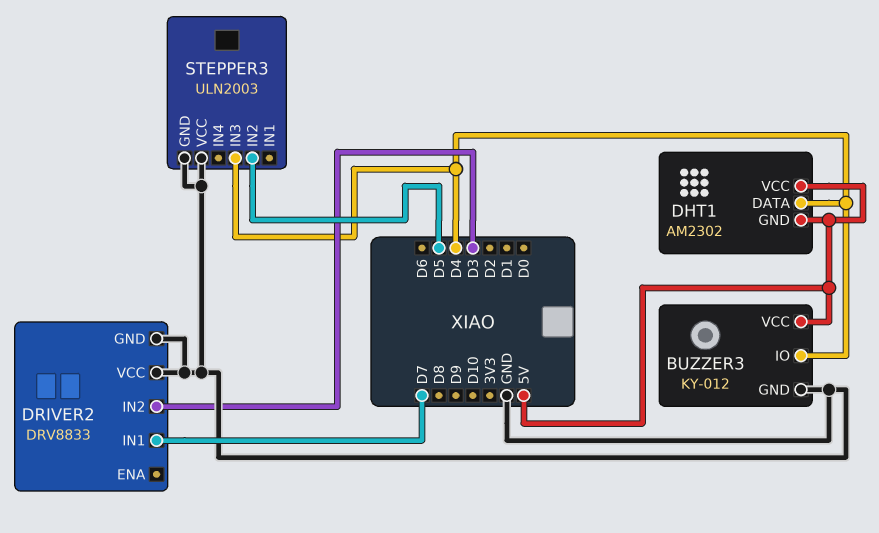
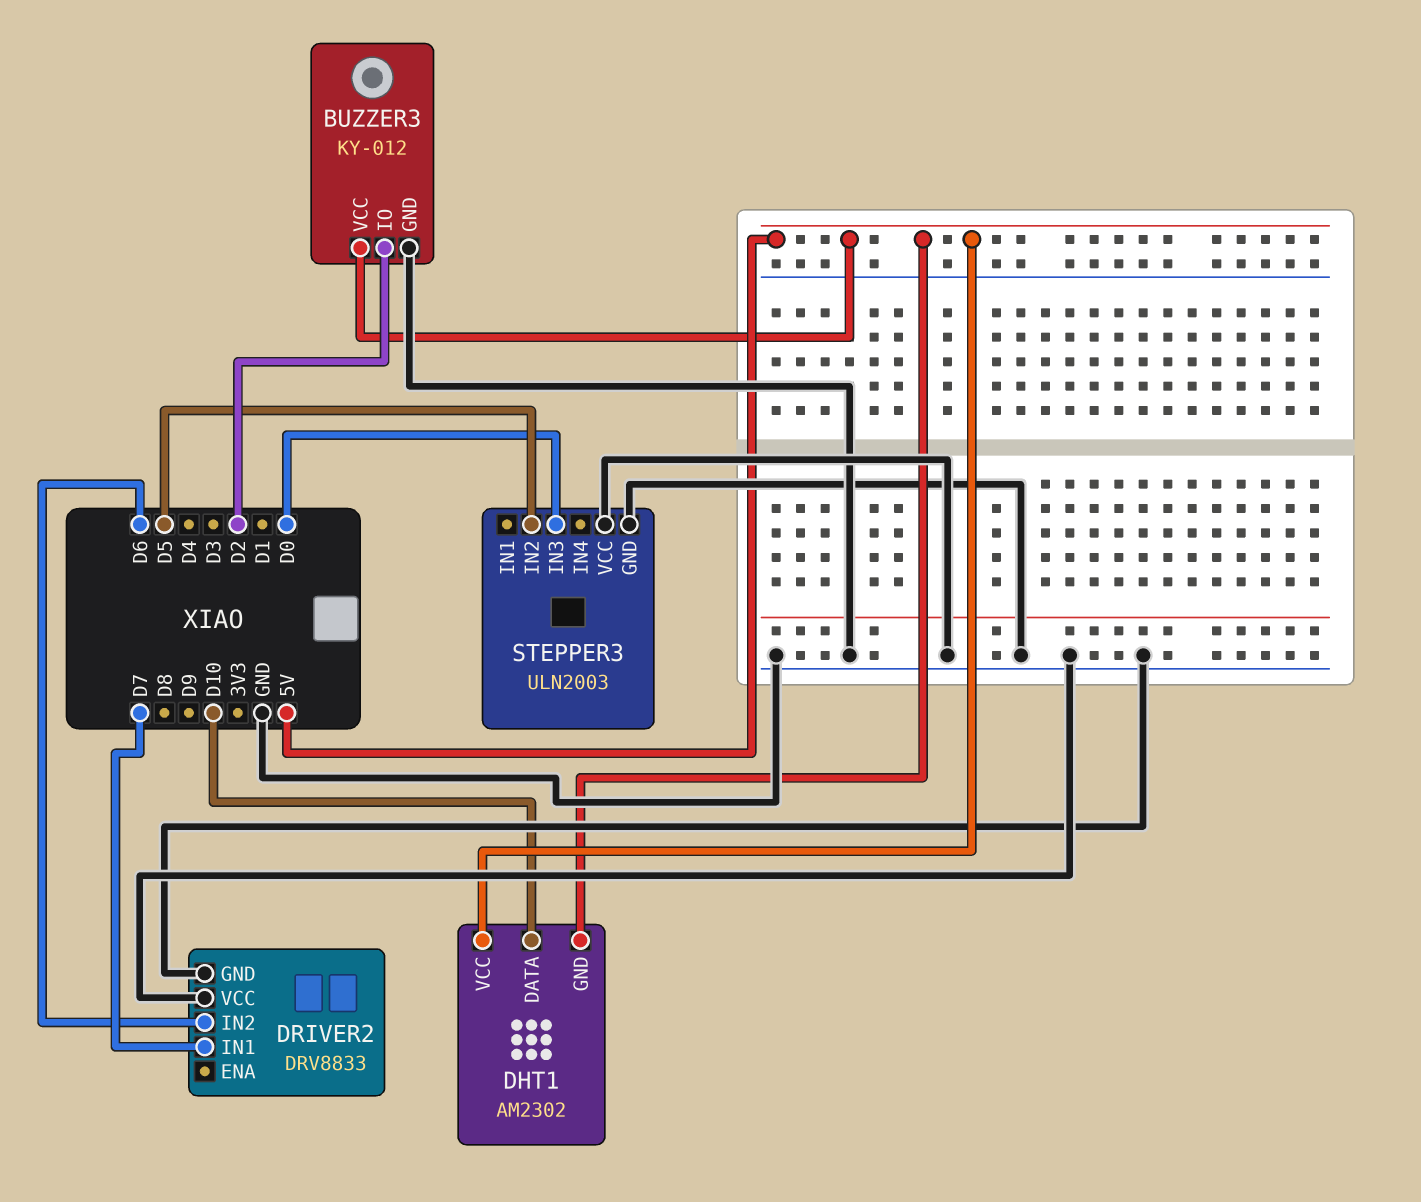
BUZZER3 pin IO: D4 -> D2
DHT1 pin DATA: D4 -> D10
DRIVER2 pin IN2: D3 -> D6
STEPPER3 pin IN3: D4 -> D0

